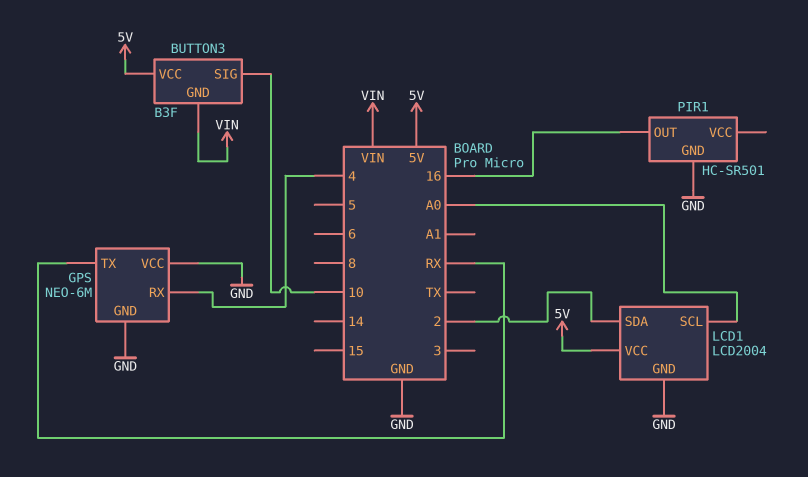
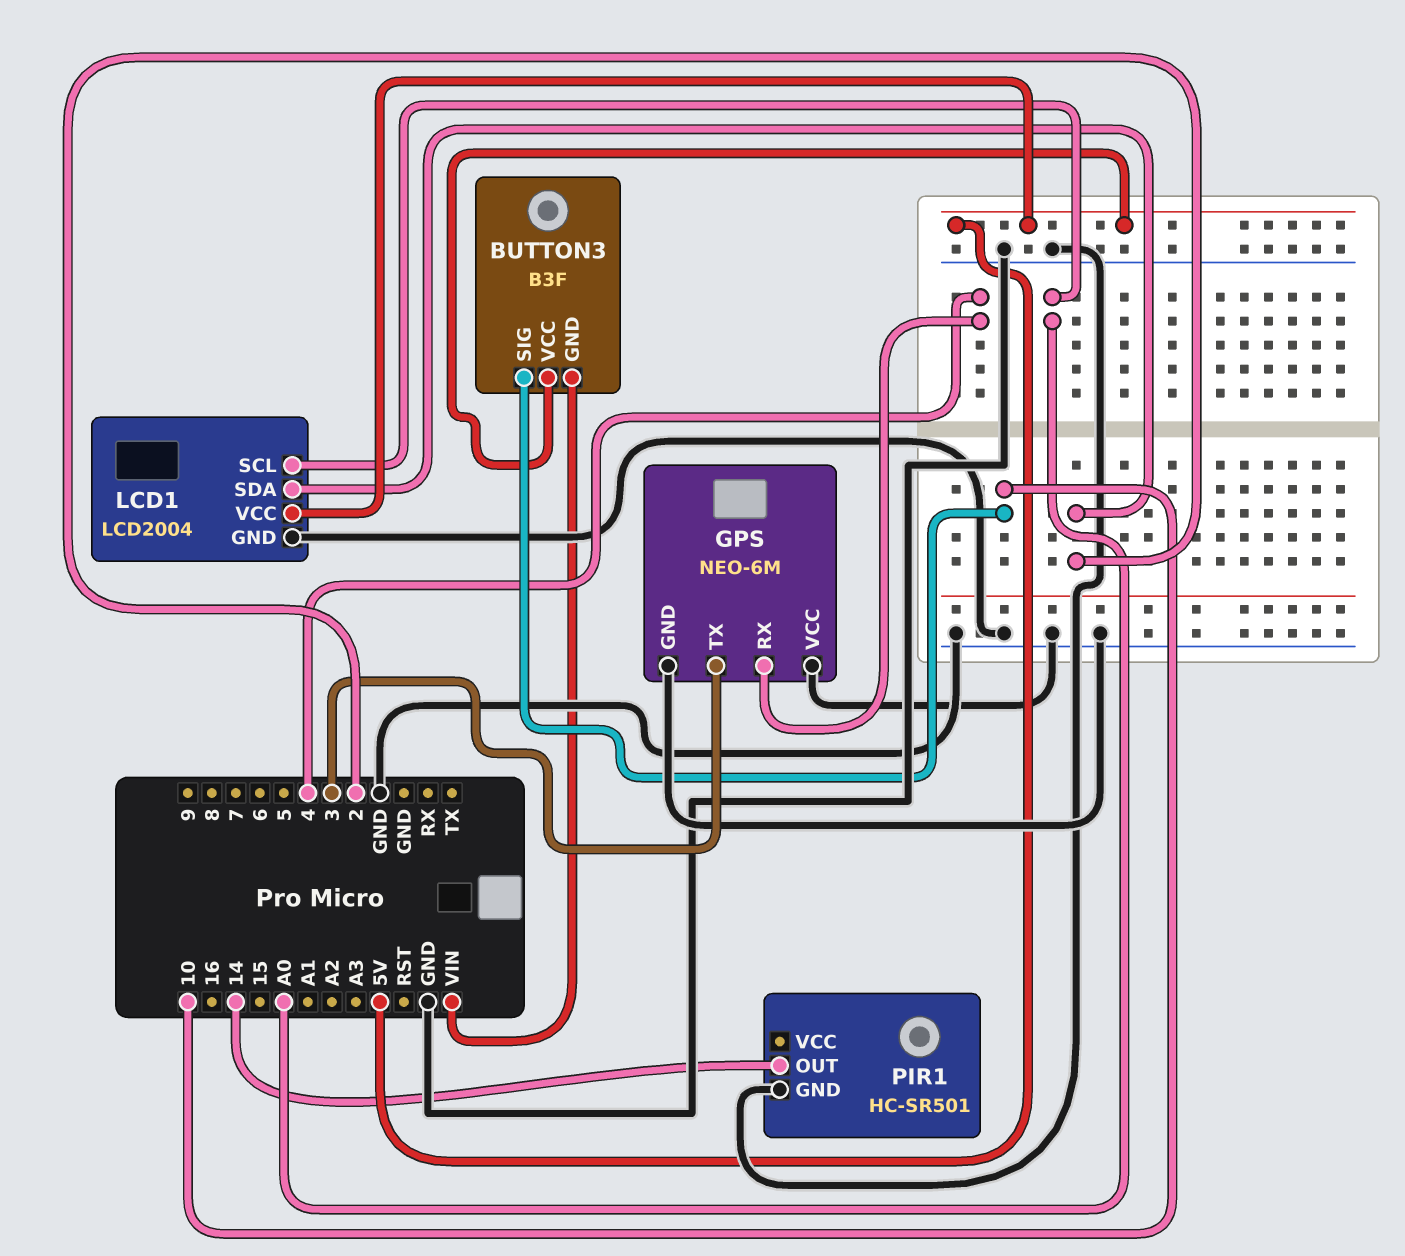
GPS pin TX: RX -> 3
PIR1 pin OUT: 16 -> 14

